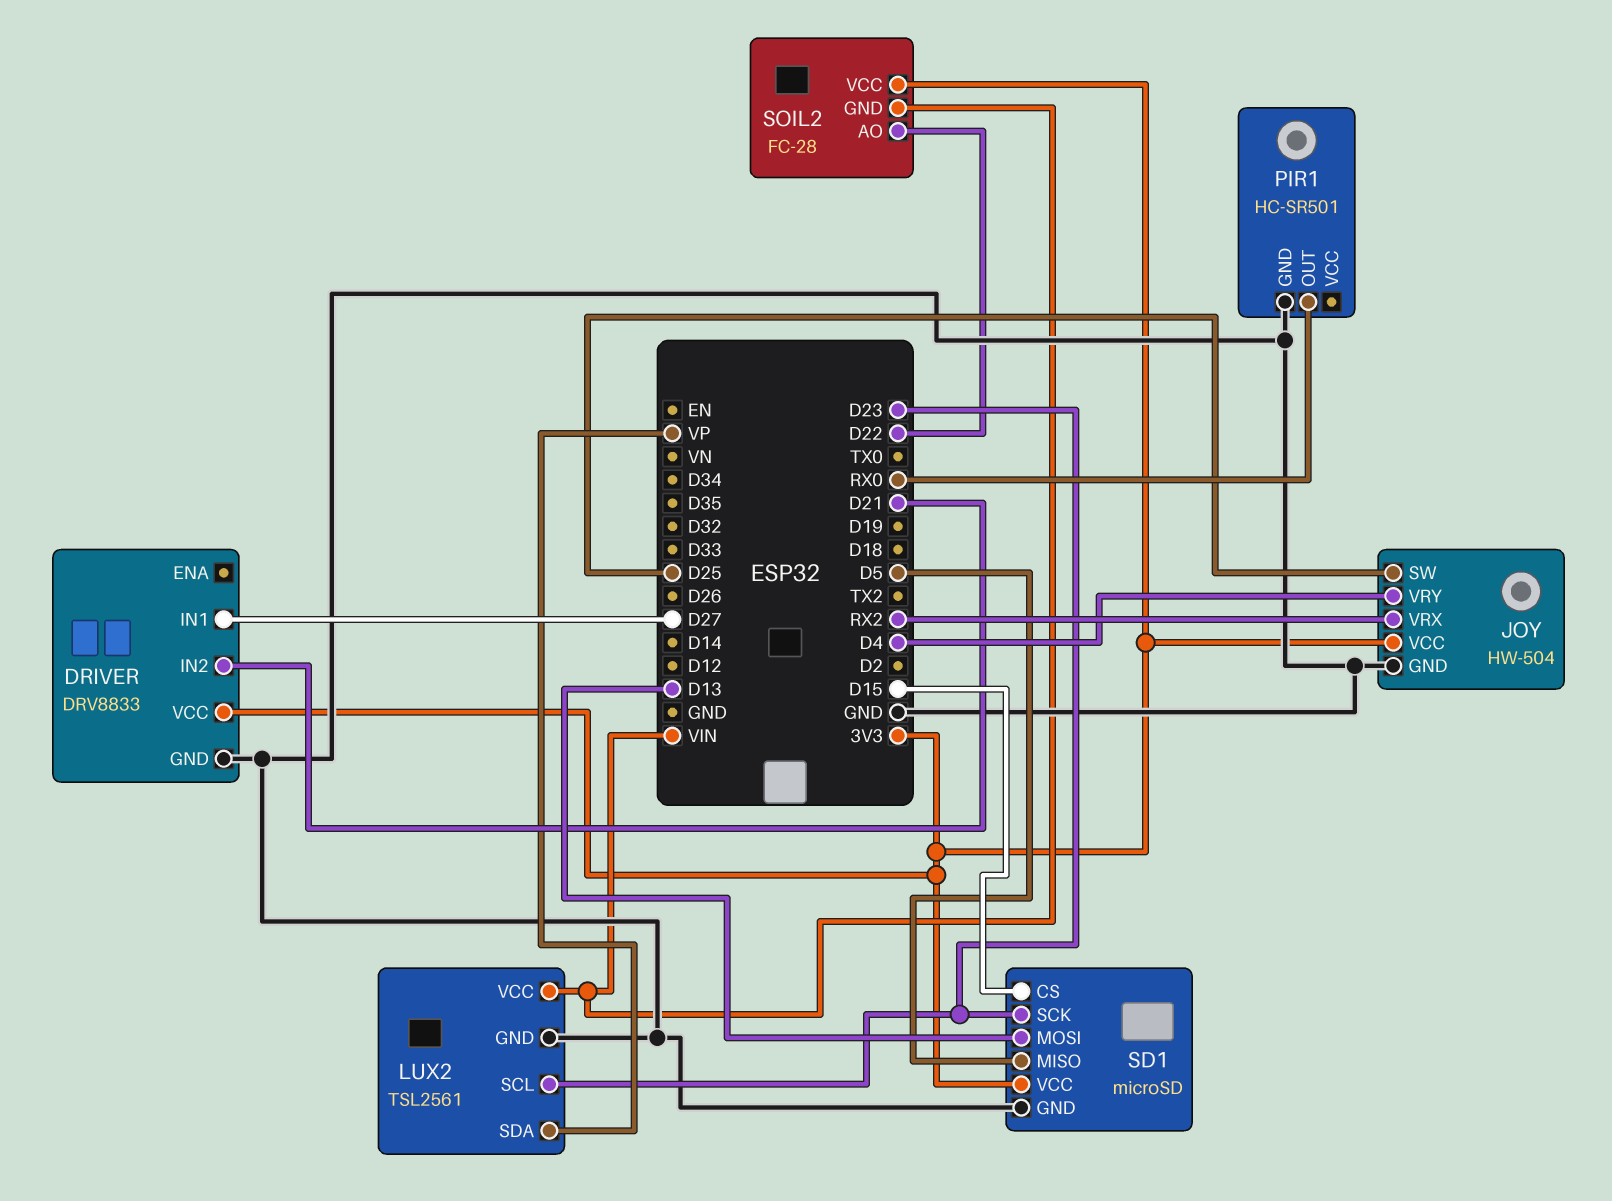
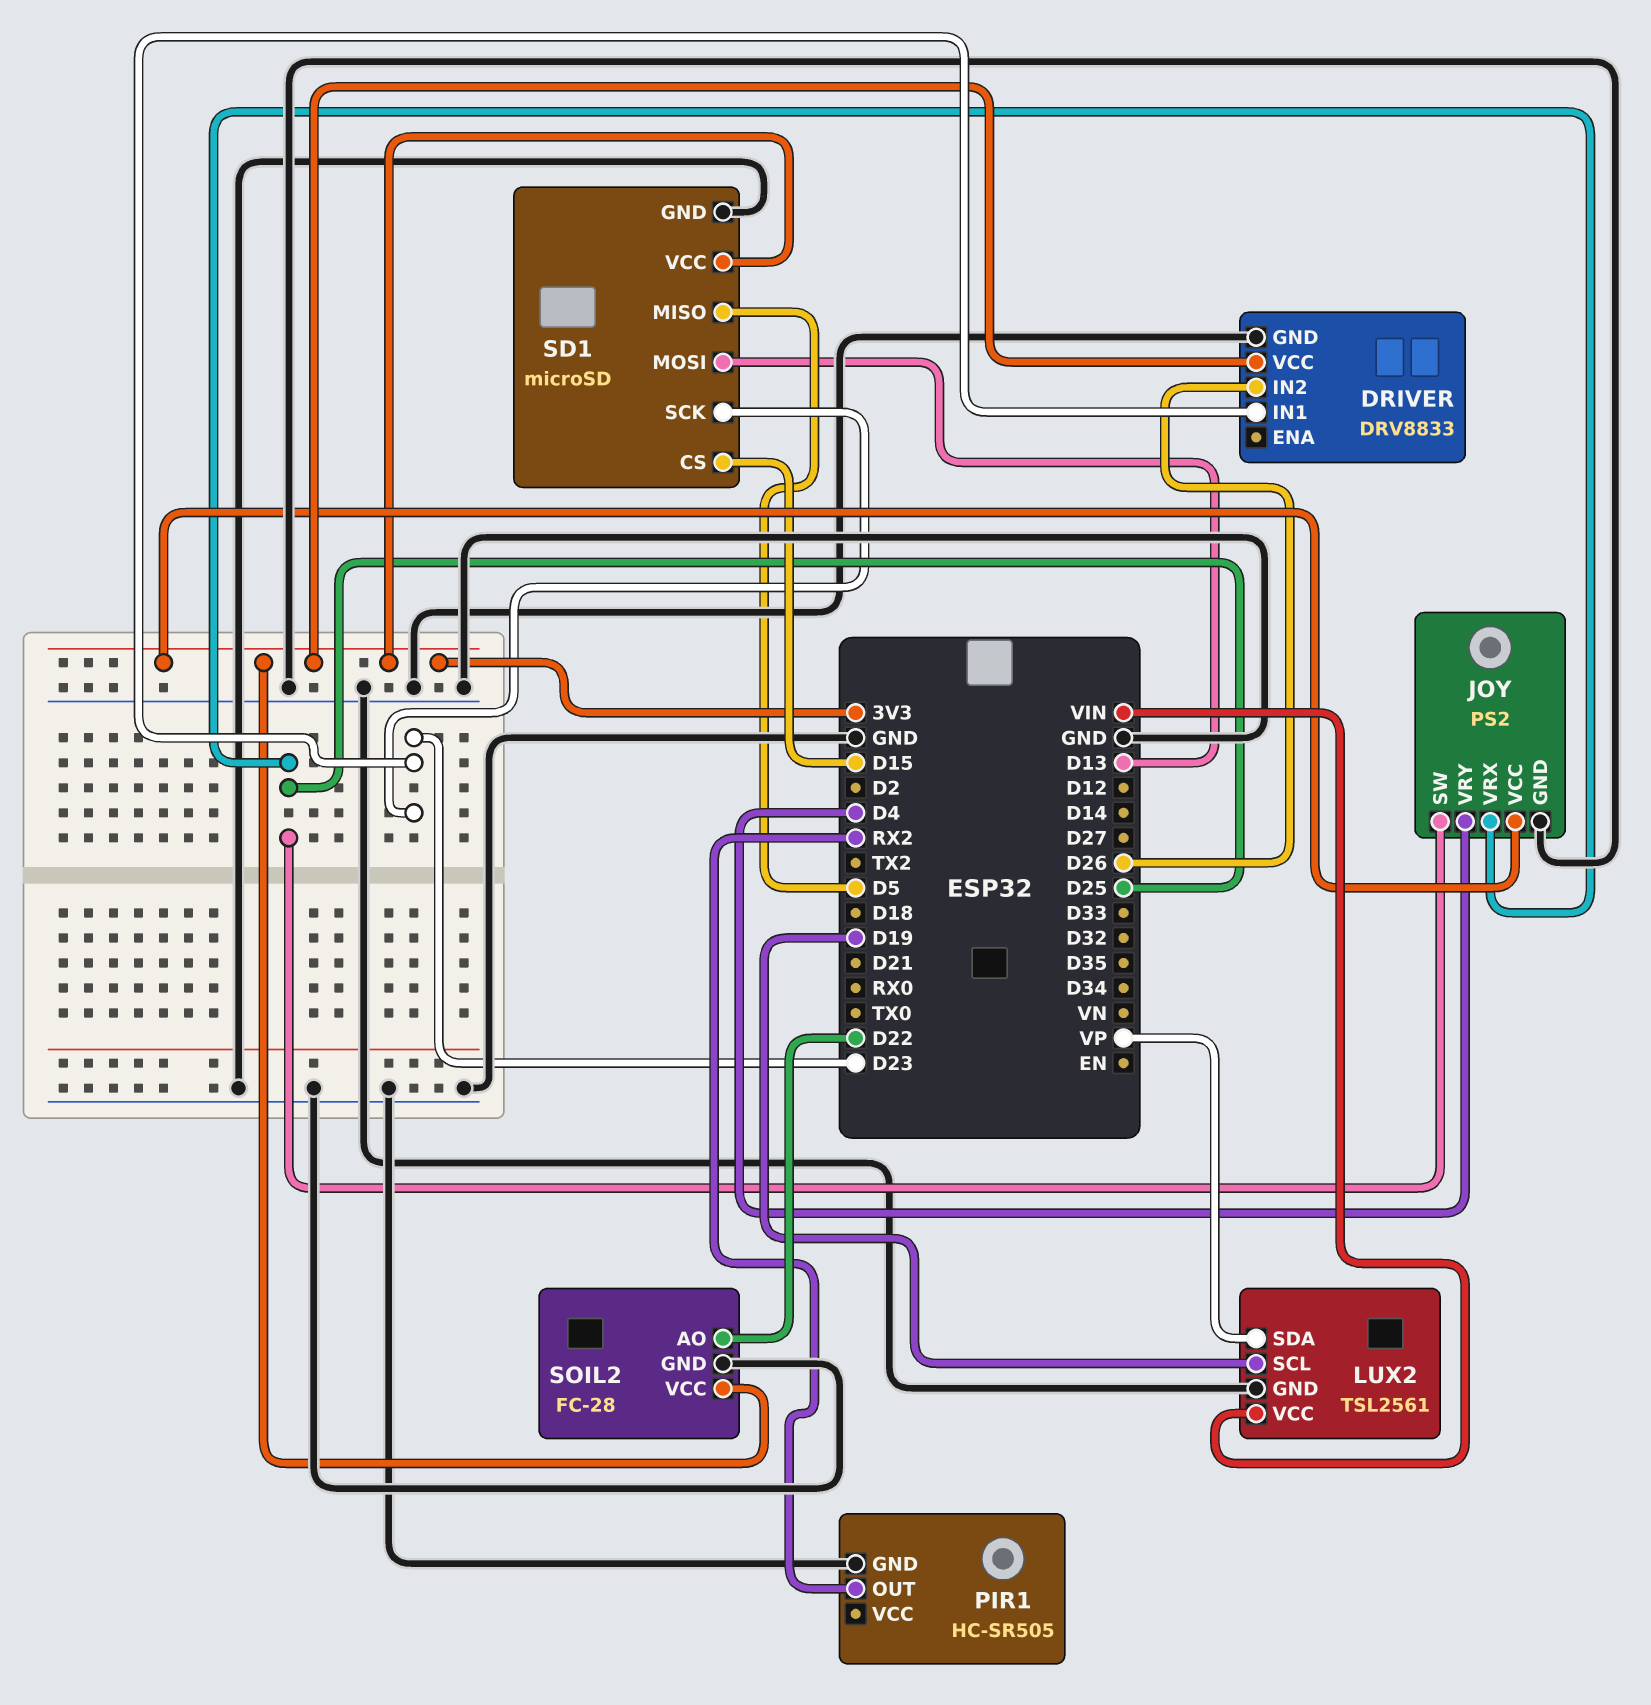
DRIVER pin IN1: D27 -> D23
DRIVER pin IN2: D21 -> D26
JOY: HW-504 -> PS2
JOY pin VRX: RX2 -> D25
LUX2 pin SCL: D23 -> D19
PIR1: HC-SR501 -> HC-SR505
PIR1 pin OUT: RX0 -> RX2
SOIL2 pin GND: VIN -> GND

